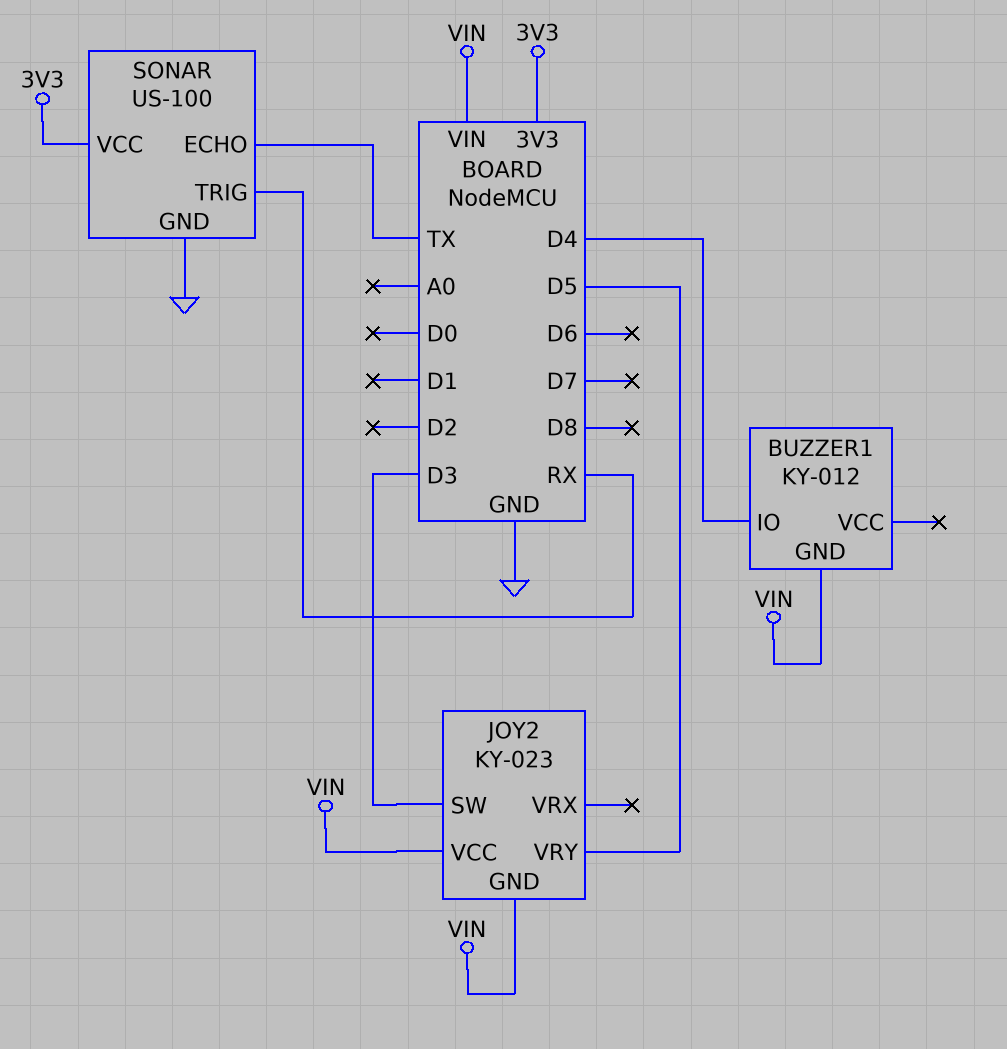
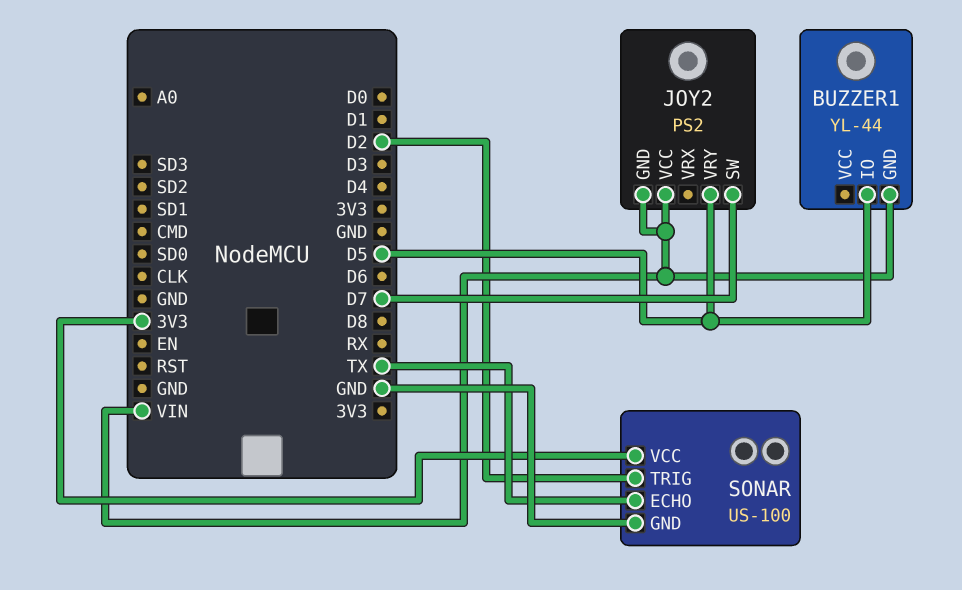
BUZZER1: KY-012 -> YL-44
BUZZER1 pin IO: D4 -> D5
JOY2: KY-023 -> PS2
JOY2 pin SW: D3 -> D7
SONAR pin TRIG: RX -> D2

